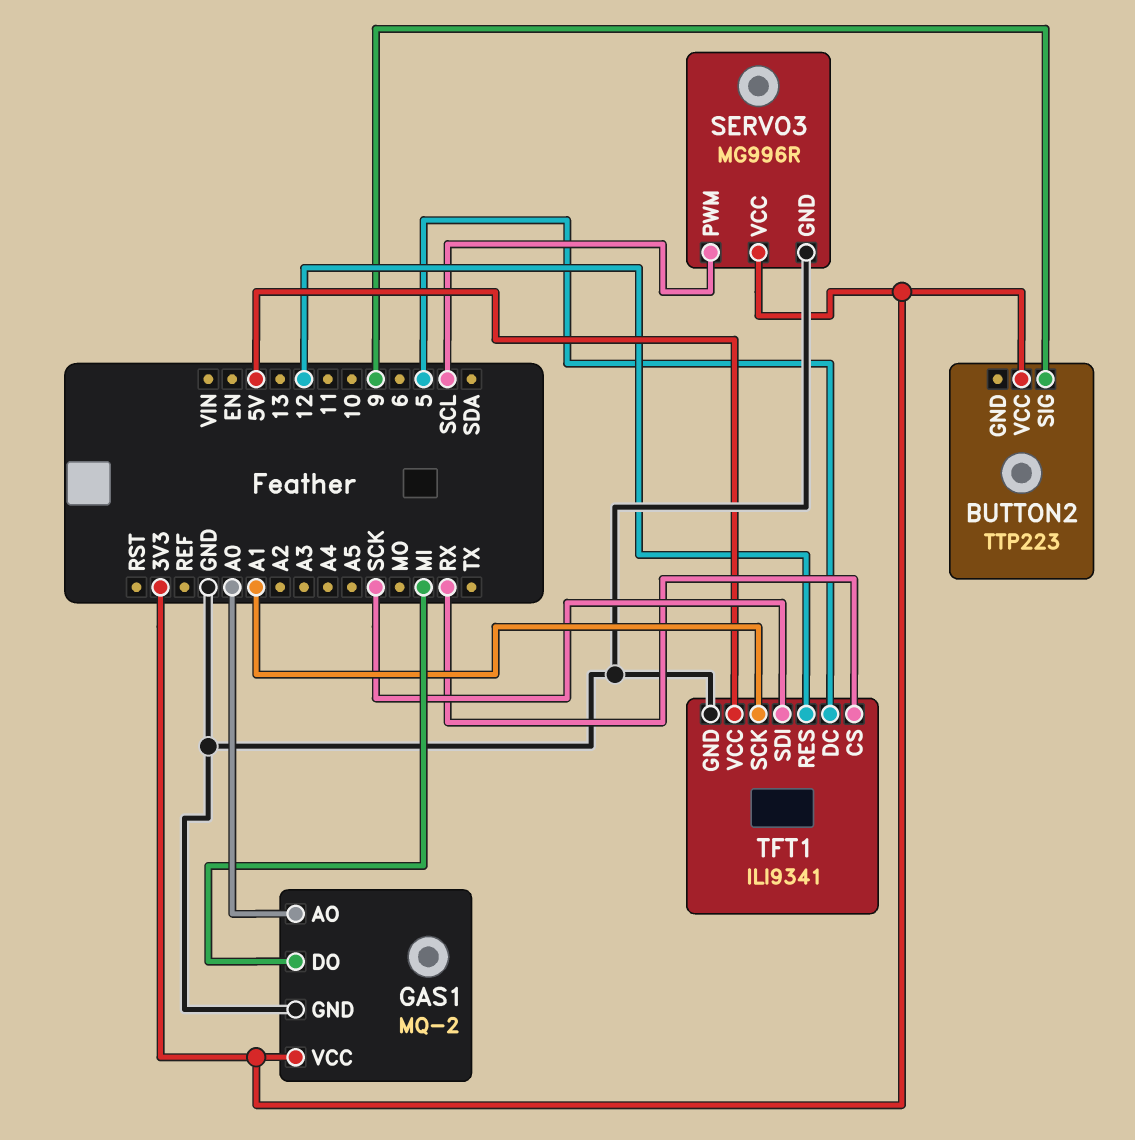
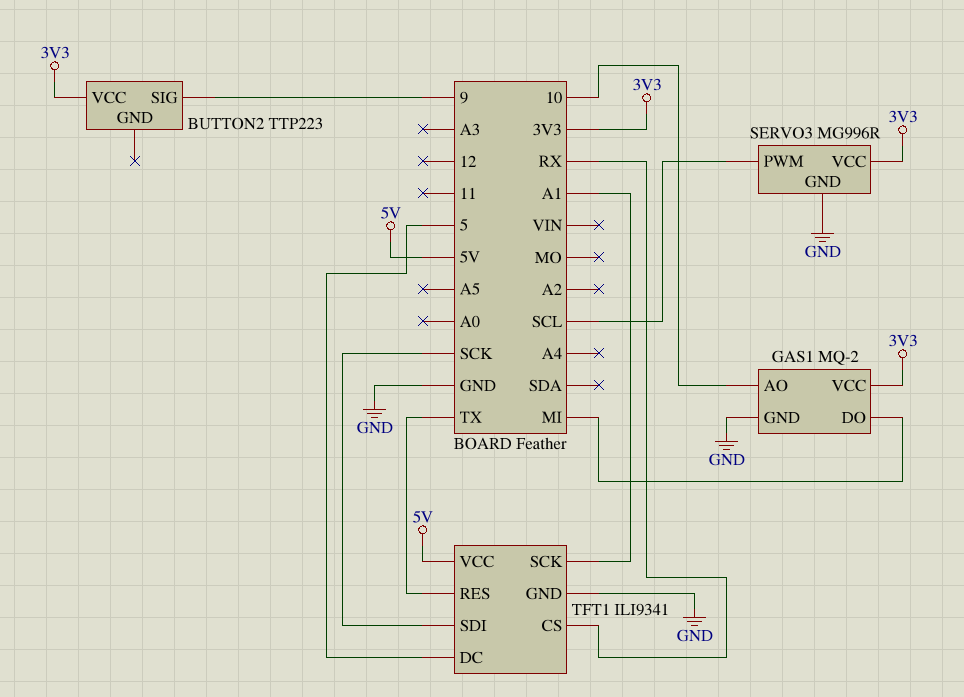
GAS1 pin AO: A0 -> 10
TFT1 pin RES: 12 -> TX

